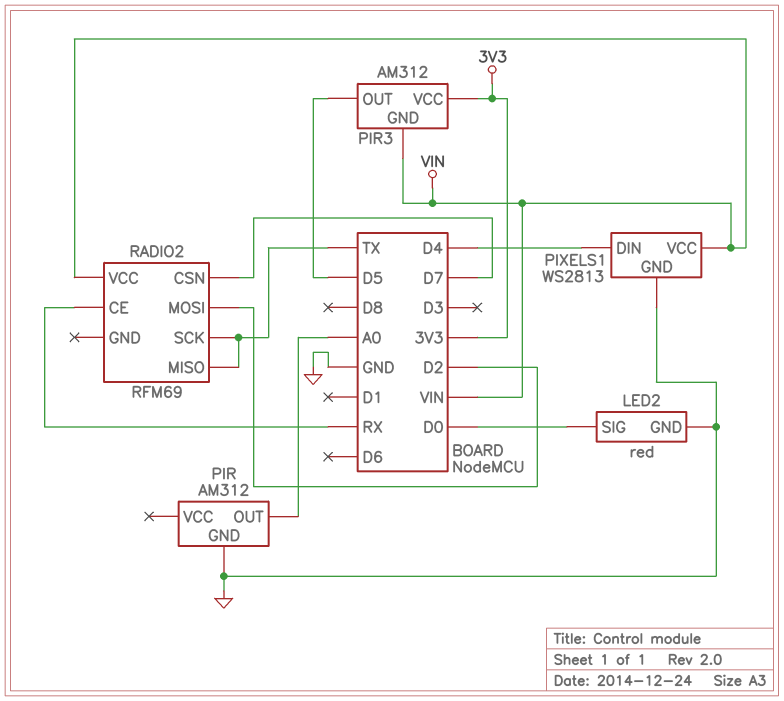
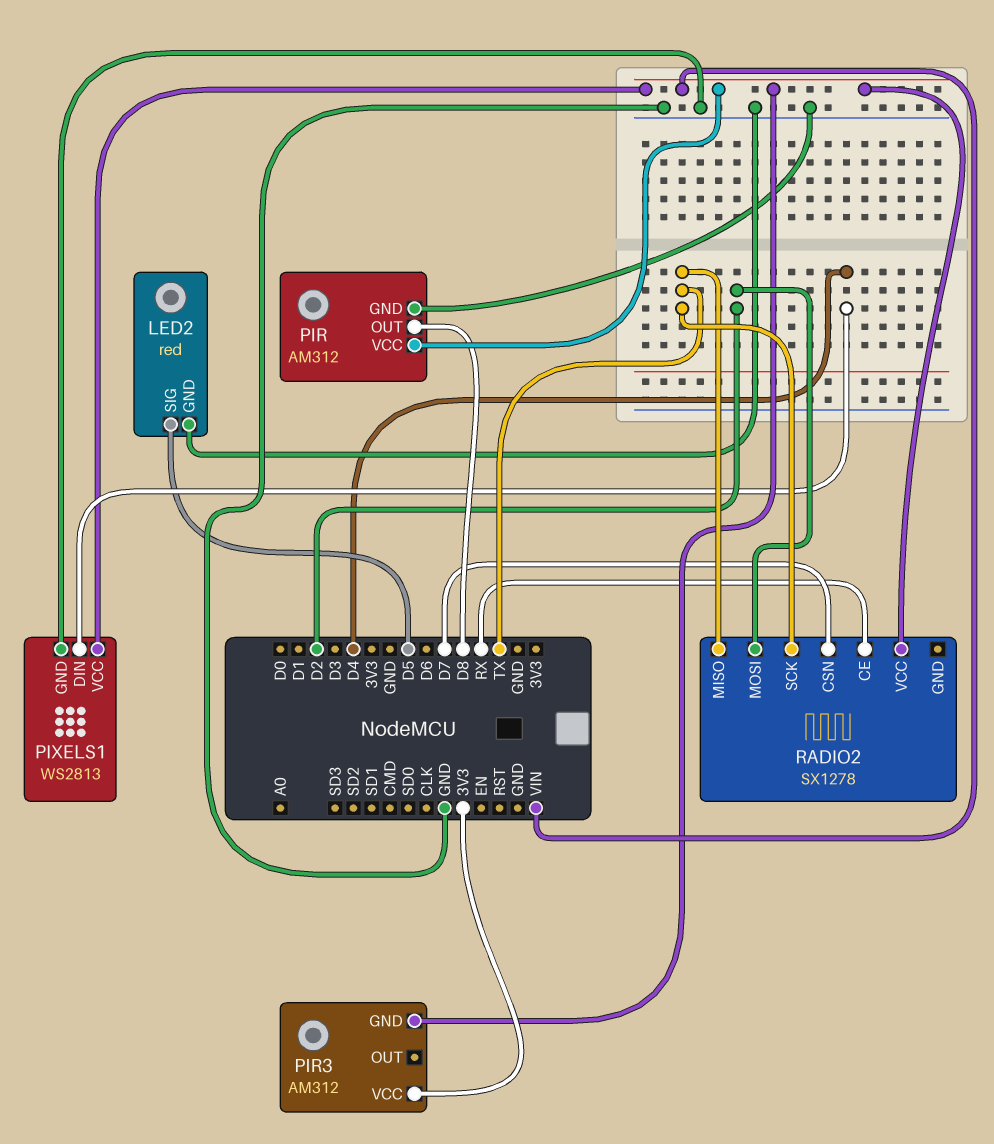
LED2 pin SIG: D0 -> D5
PIR pin OUT: A0 -> D8
PIR pin VCC: none -> VIN
PIR3 pin OUT: D5 -> none
RADIO2: RFM69 -> SX1278

